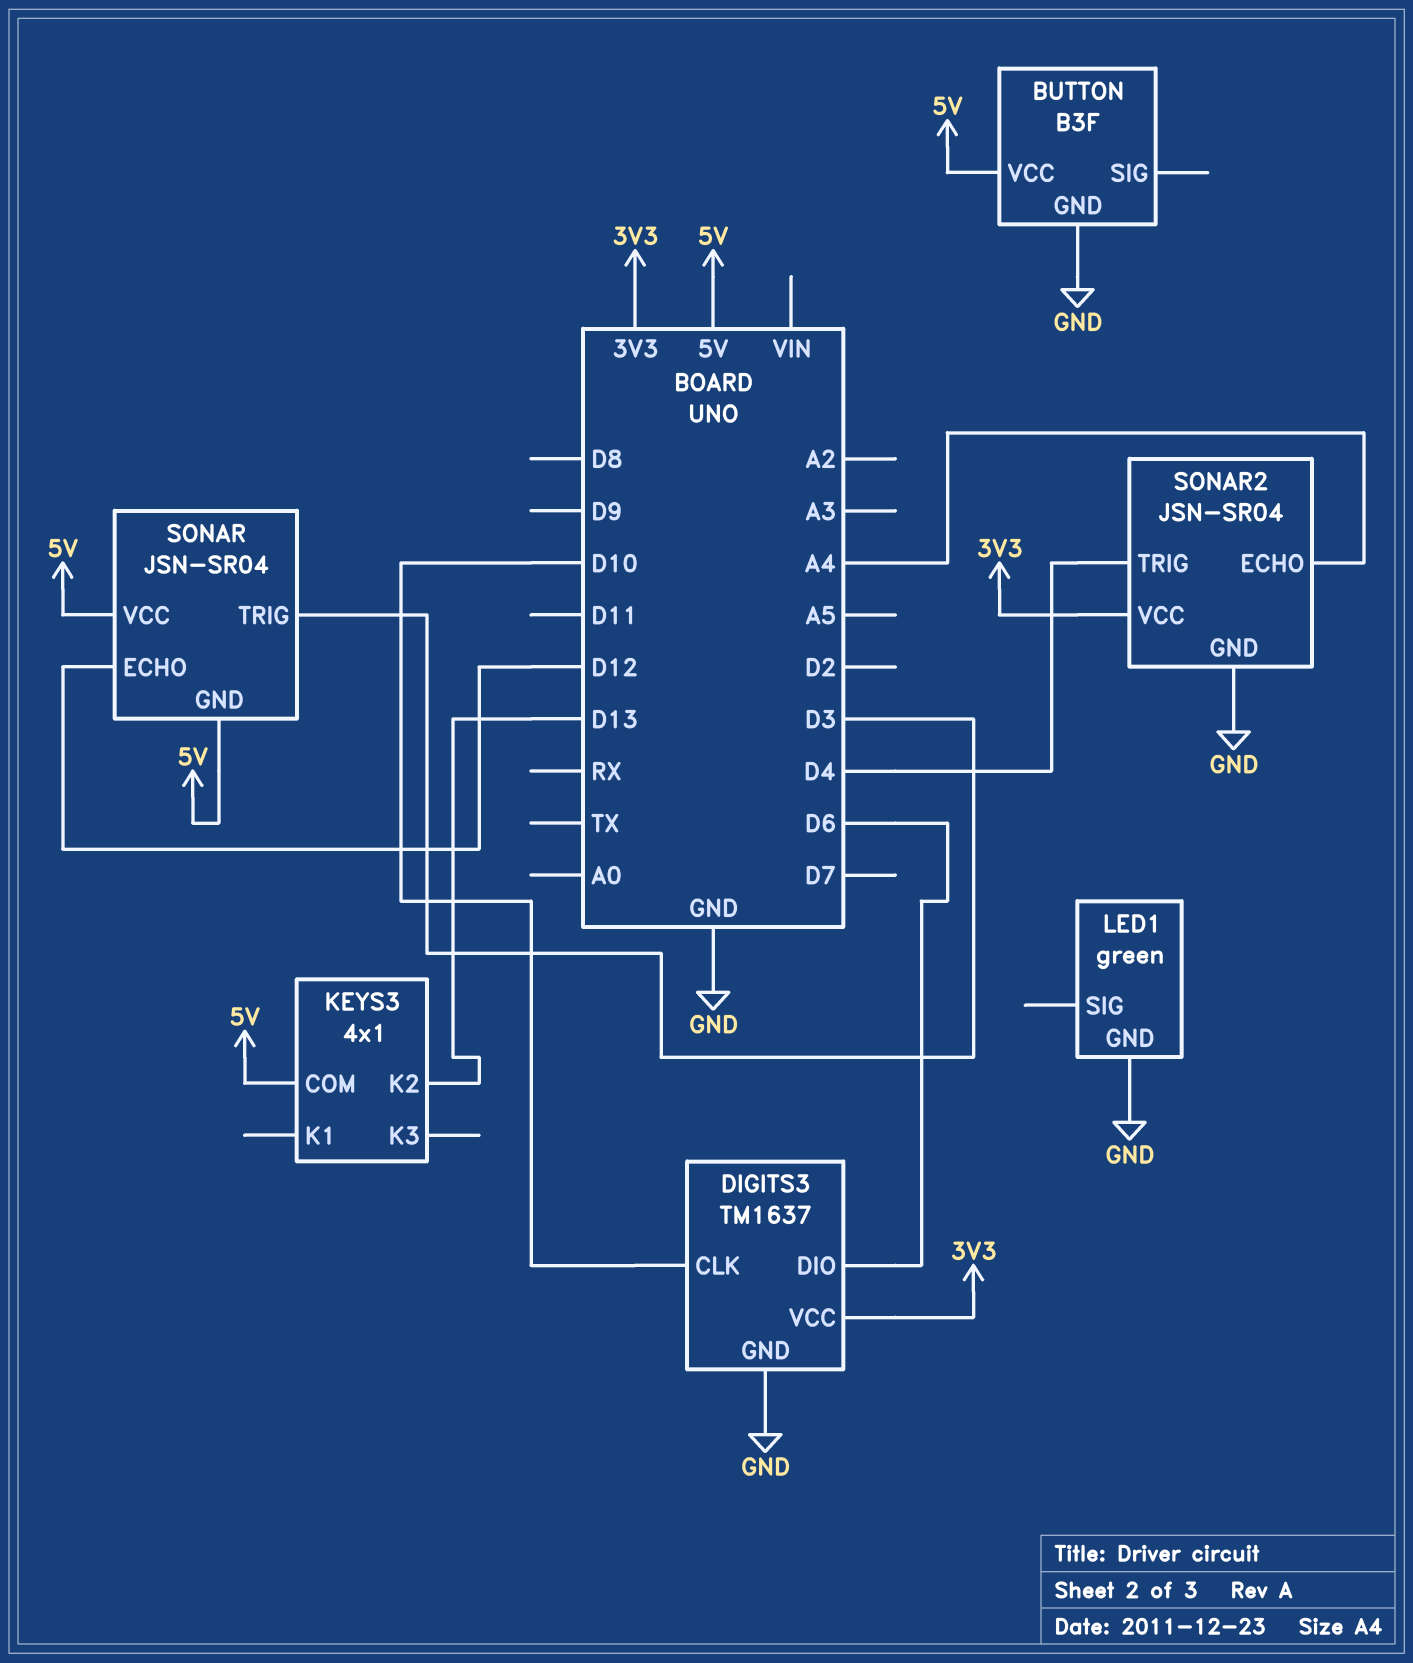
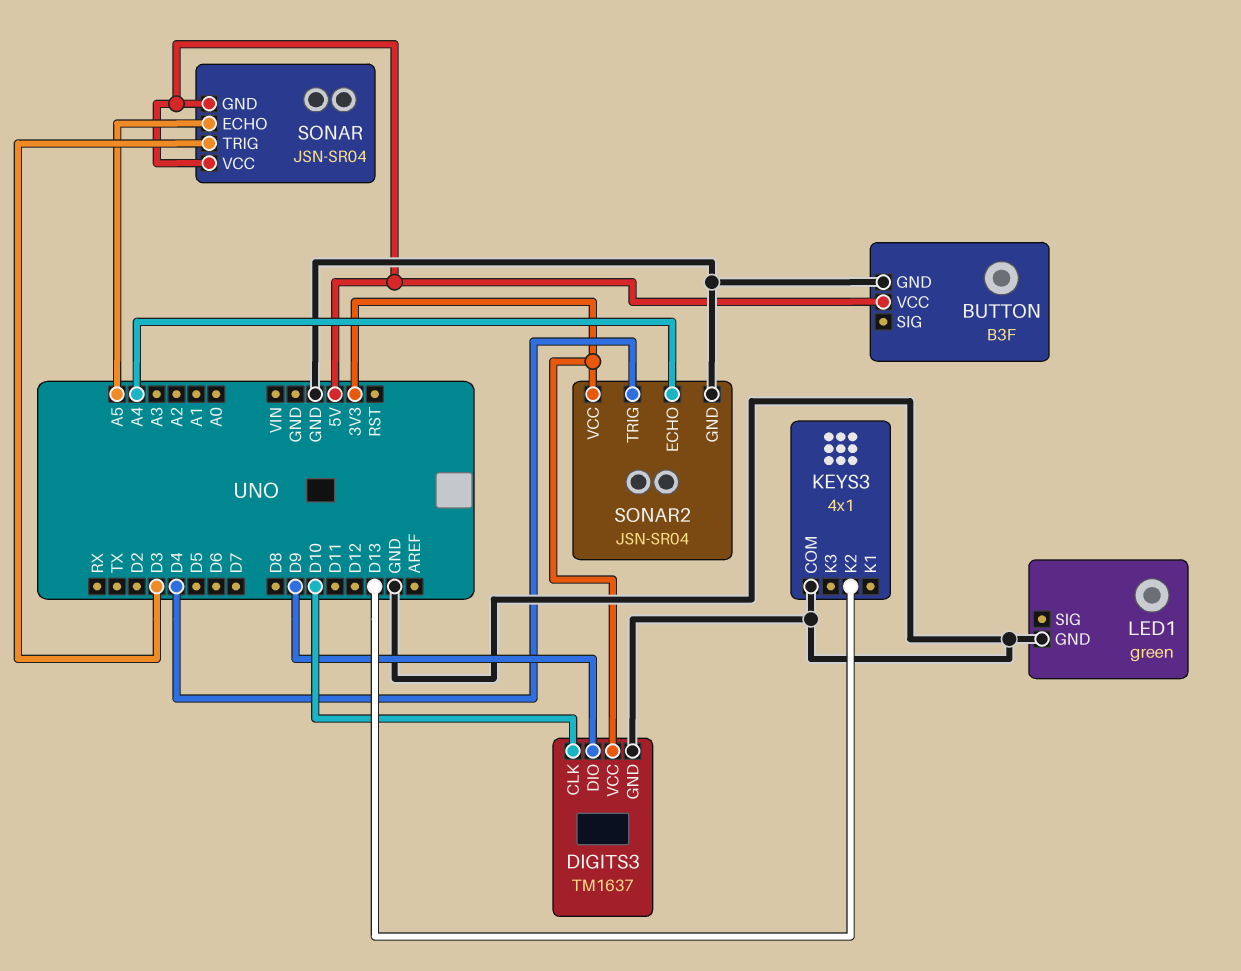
DIGITS3 pin DIO: D6 -> D9
KEYS3 pin COM: 5V -> GND
SONAR pin ECHO: D12 -> A5

